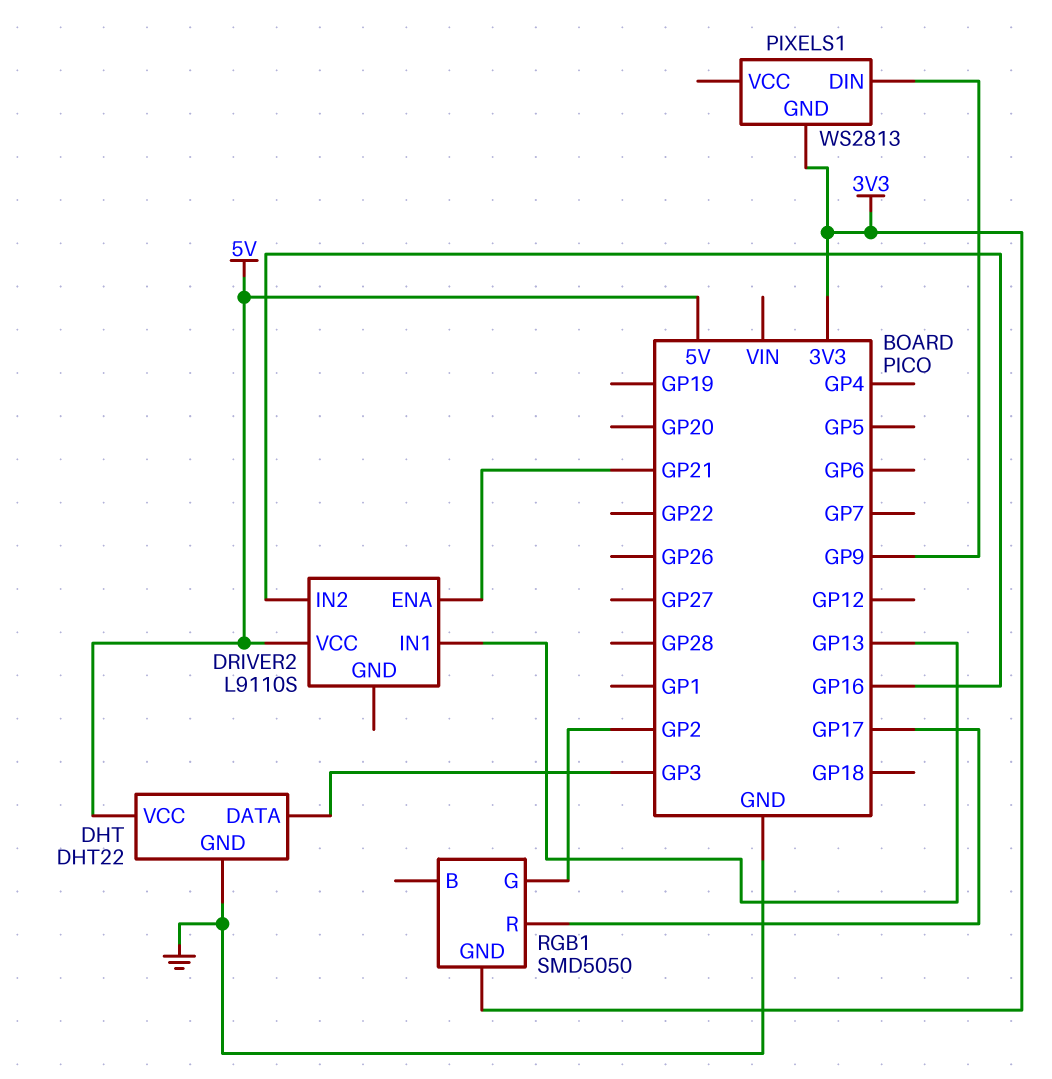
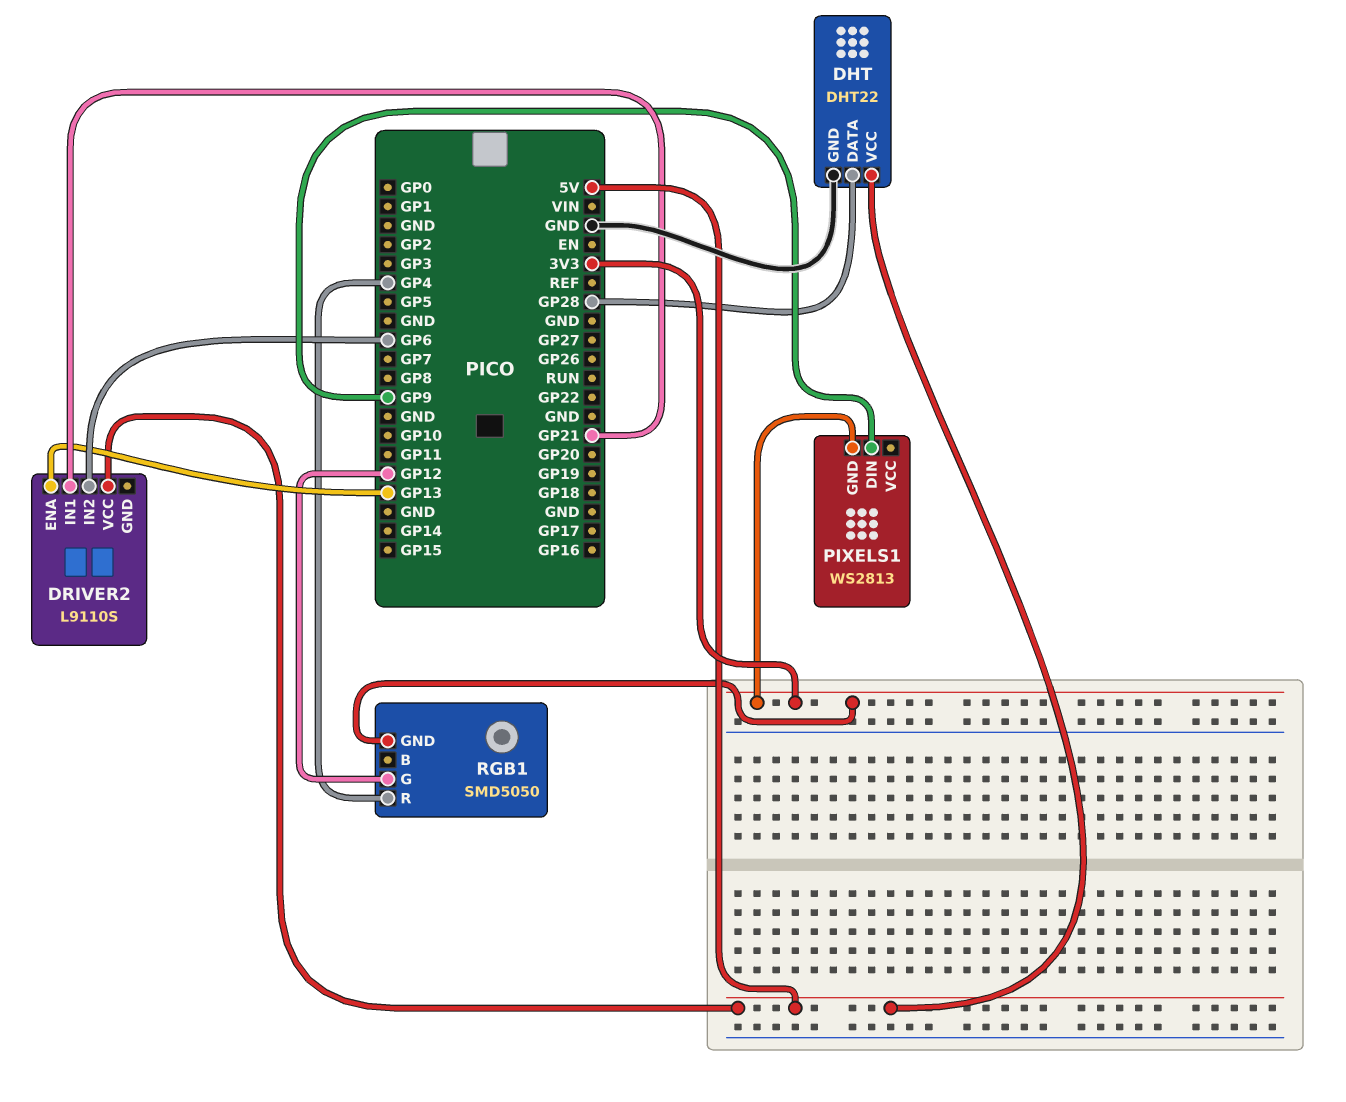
DHT pin DATA: GP3 -> GP28
DRIVER2 pin ENA: GP21 -> GP13
DRIVER2 pin IN1: GP13 -> GP21
DRIVER2 pin IN2: GP16 -> GP6
RGB1 pin G: GP2 -> GP12
RGB1 pin R: GP17 -> GP4

